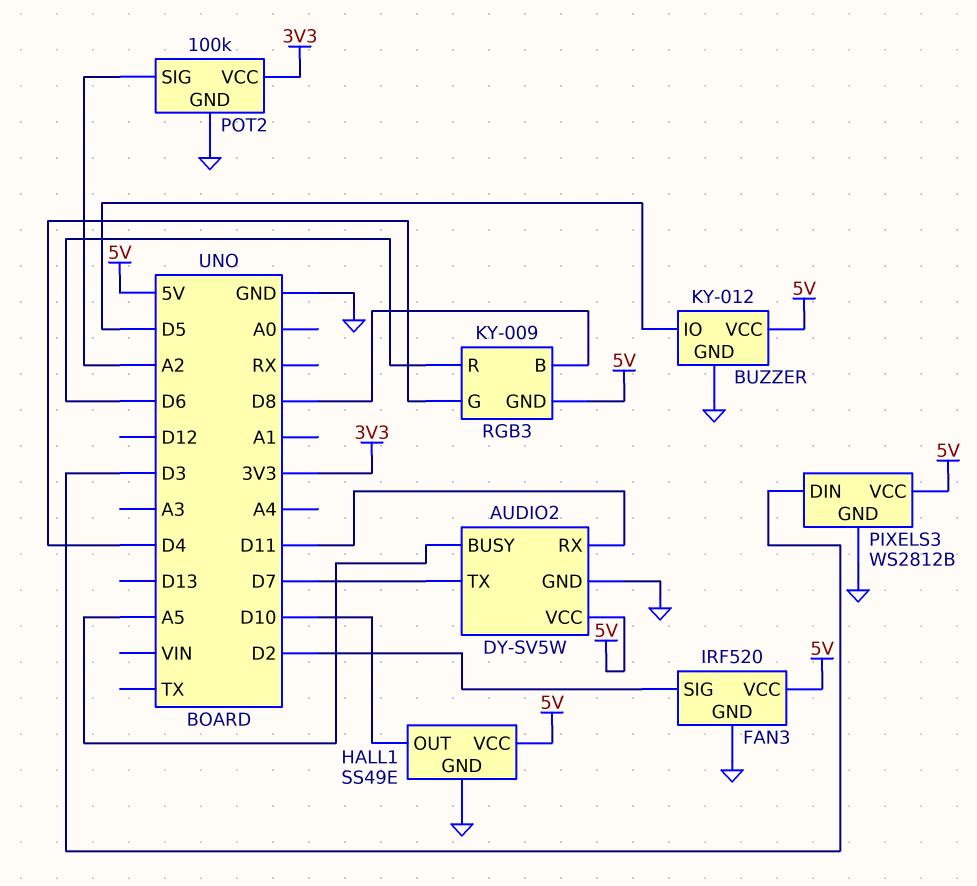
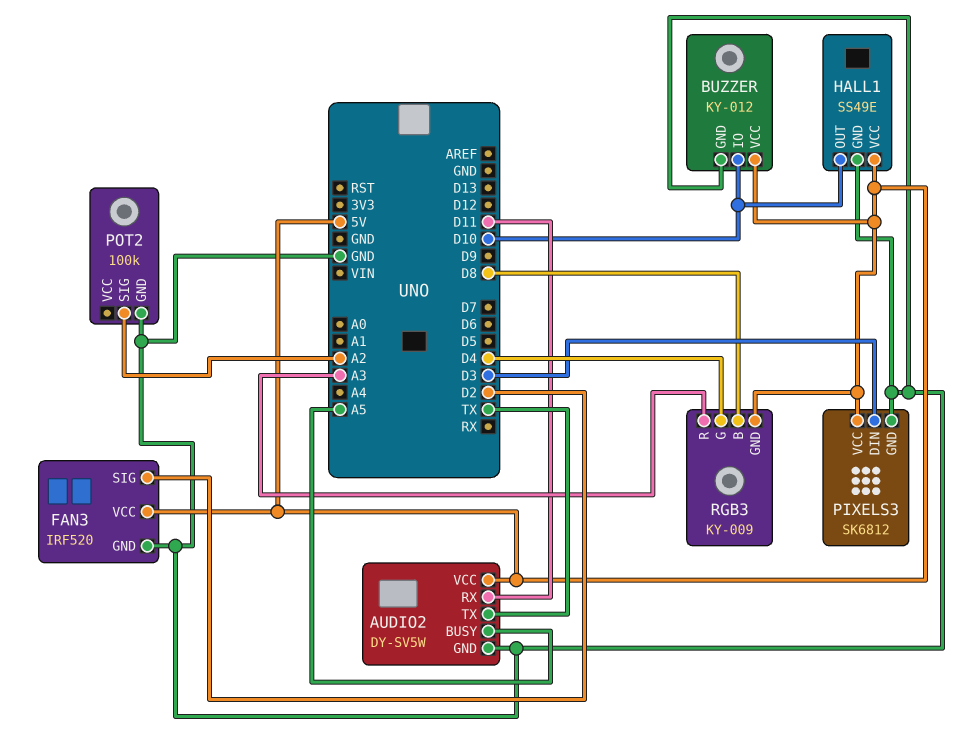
AUDIO2 pin TX: D7 -> TX
BUZZER pin IO: D5 -> D10
PIXELS3: WS2812B -> SK6812
POT2 pin VCC: 3V3 -> none
RGB3 pin R: D6 -> A3

